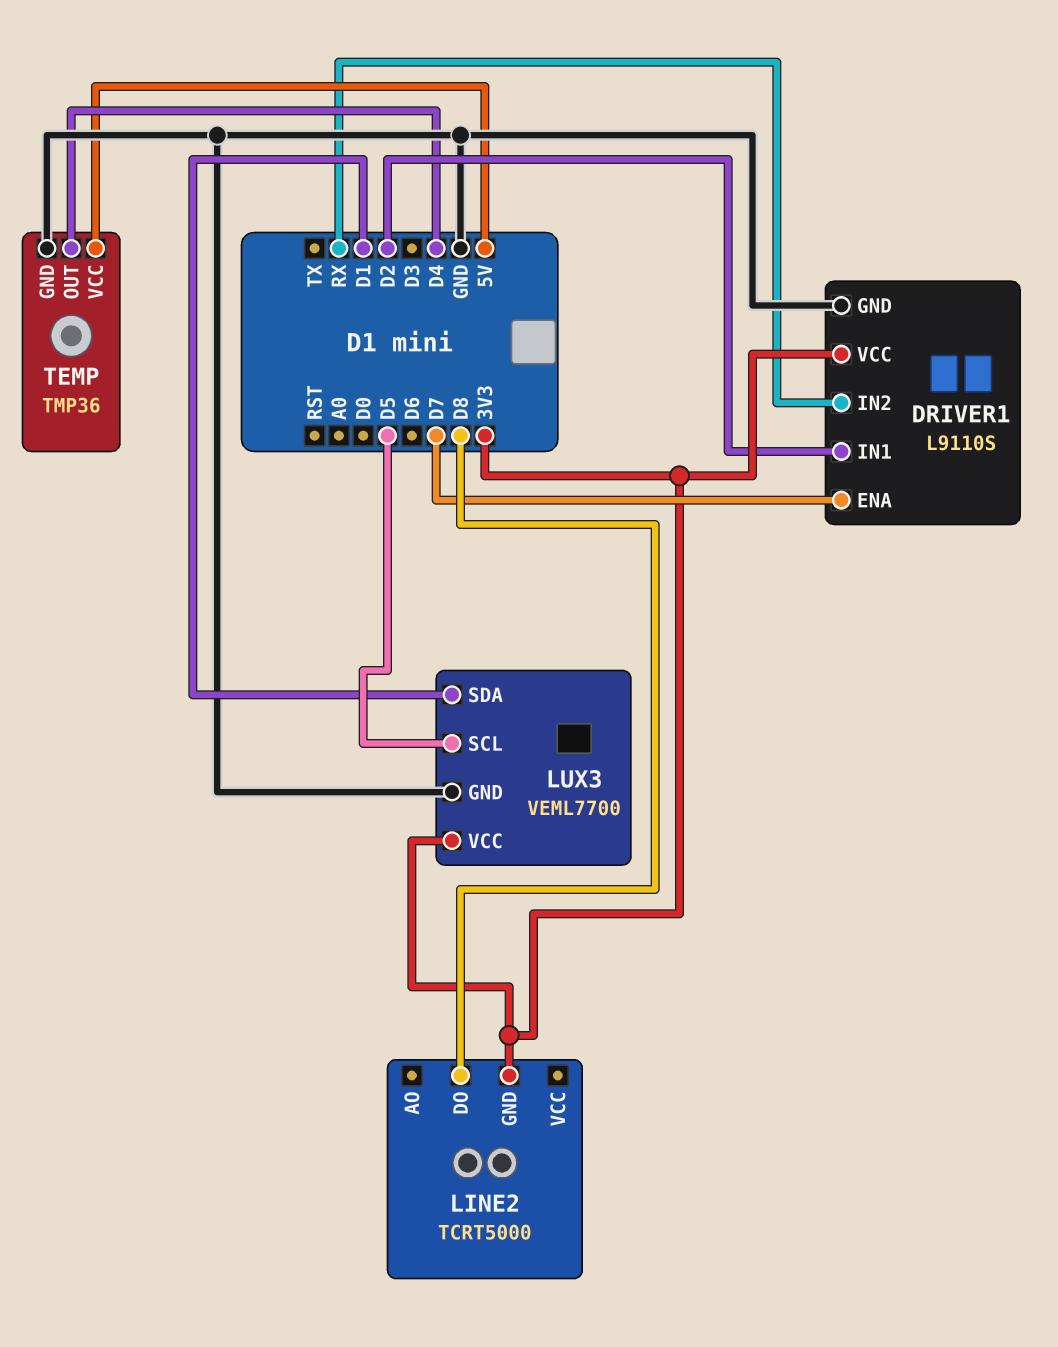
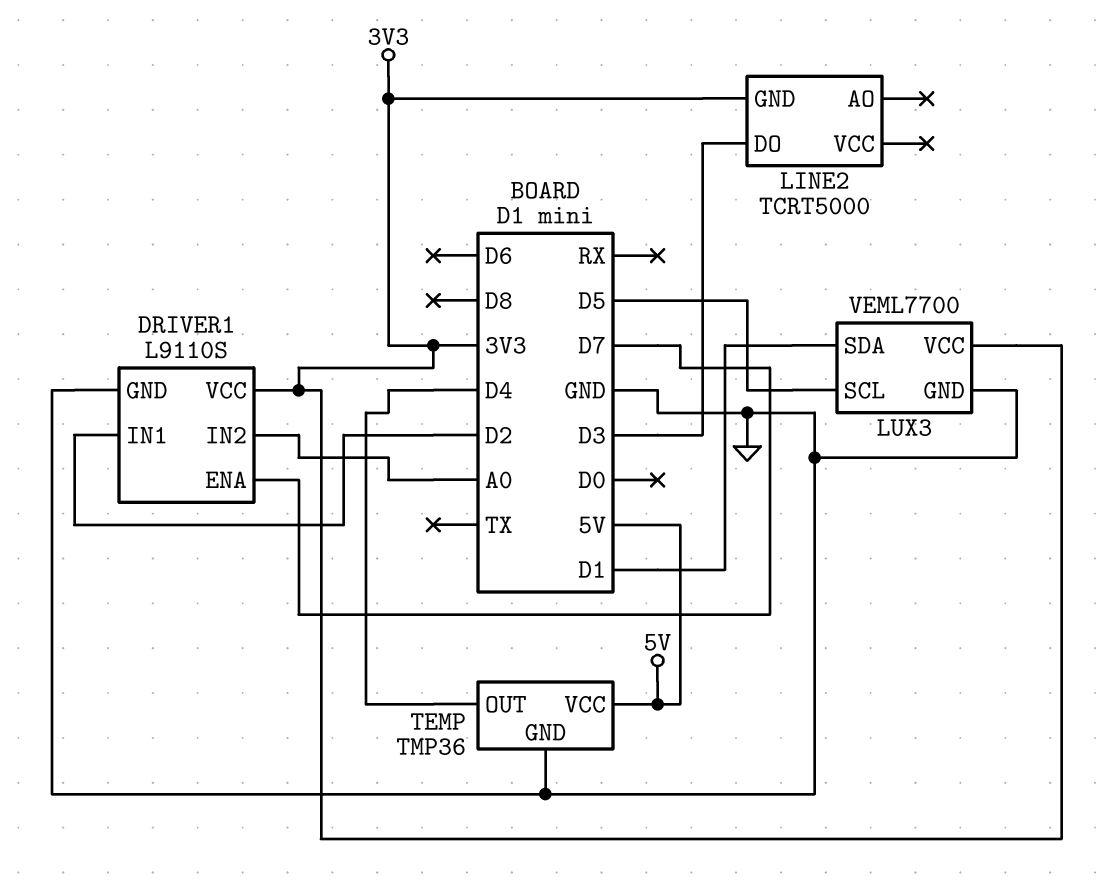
DRIVER1 pin IN2: RX -> A0
LINE2 pin DO: D8 -> D3

